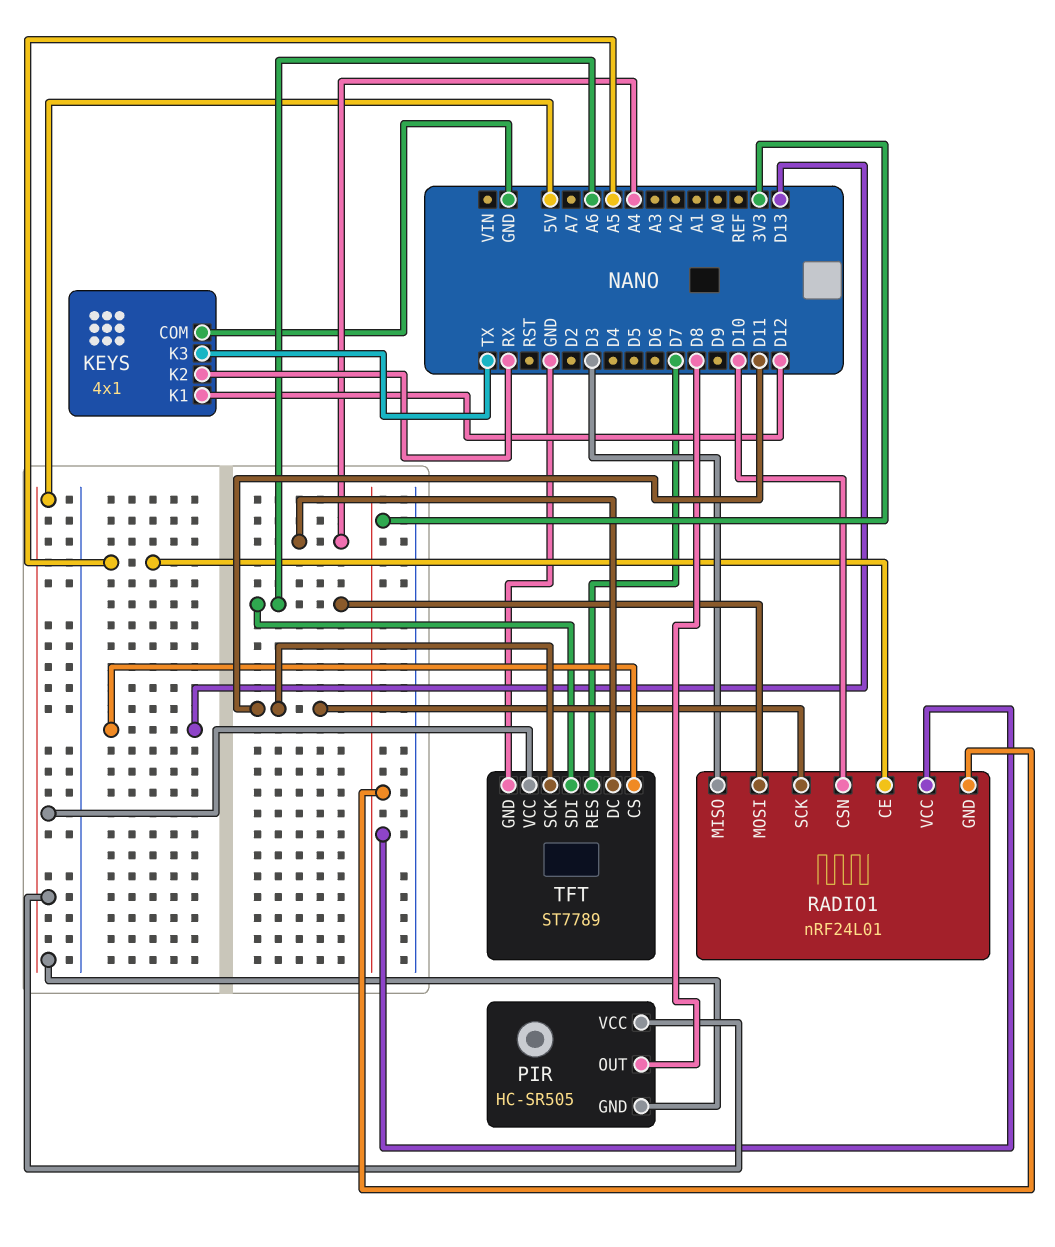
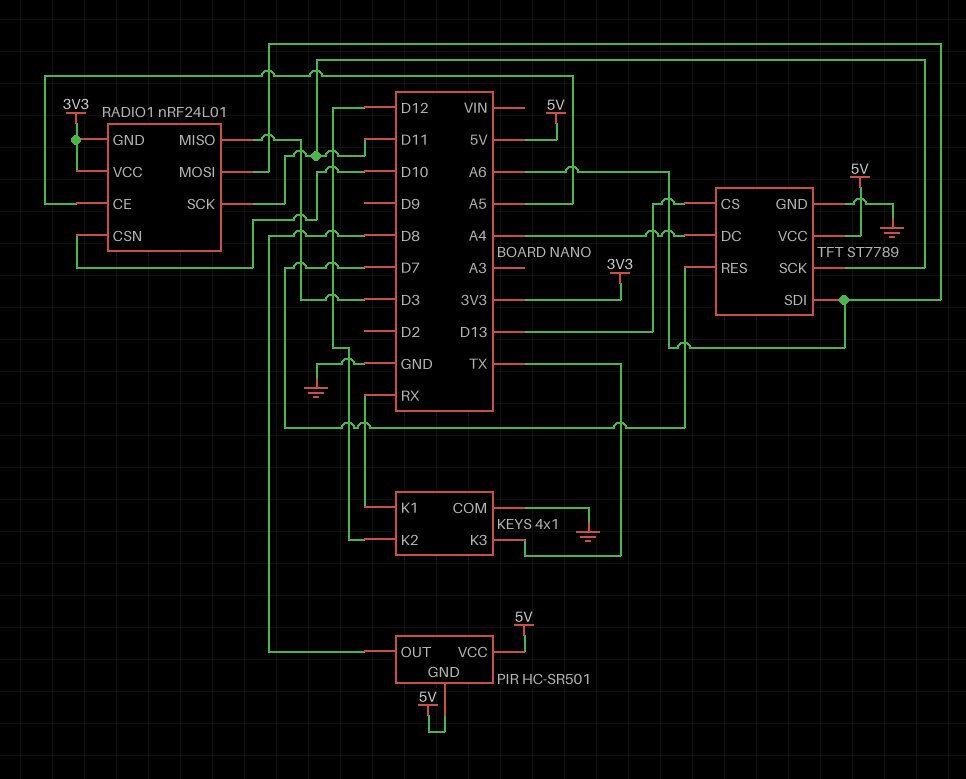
KEYS pin K1: D12 -> RX
KEYS pin K2: RX -> D12
PIR: HC-SR505 -> HC-SR501

